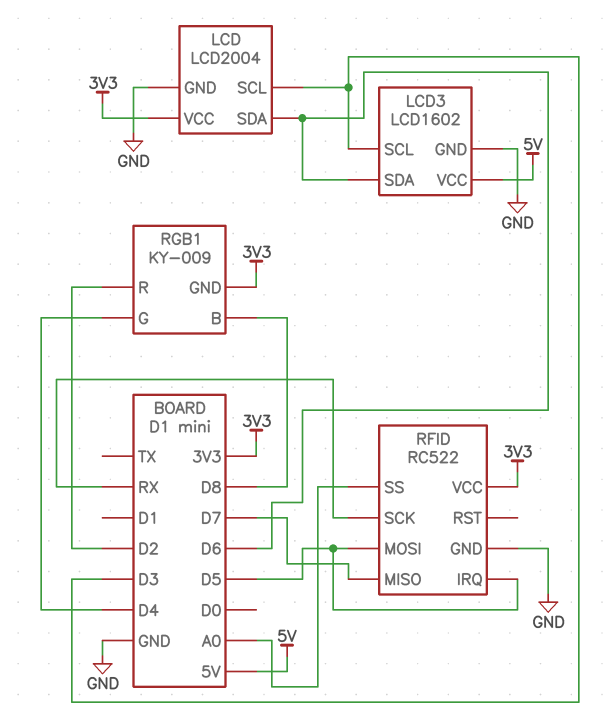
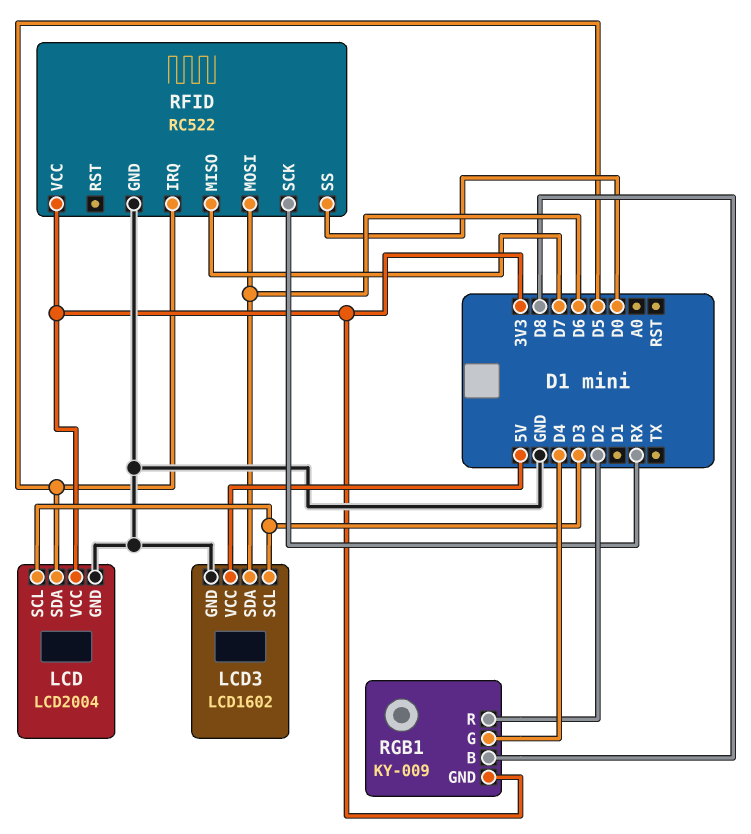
LCD pin SDA: D6 -> D5
RFID pin MOSI: D5 -> D6
RFID pin SS: A0 -> D0

